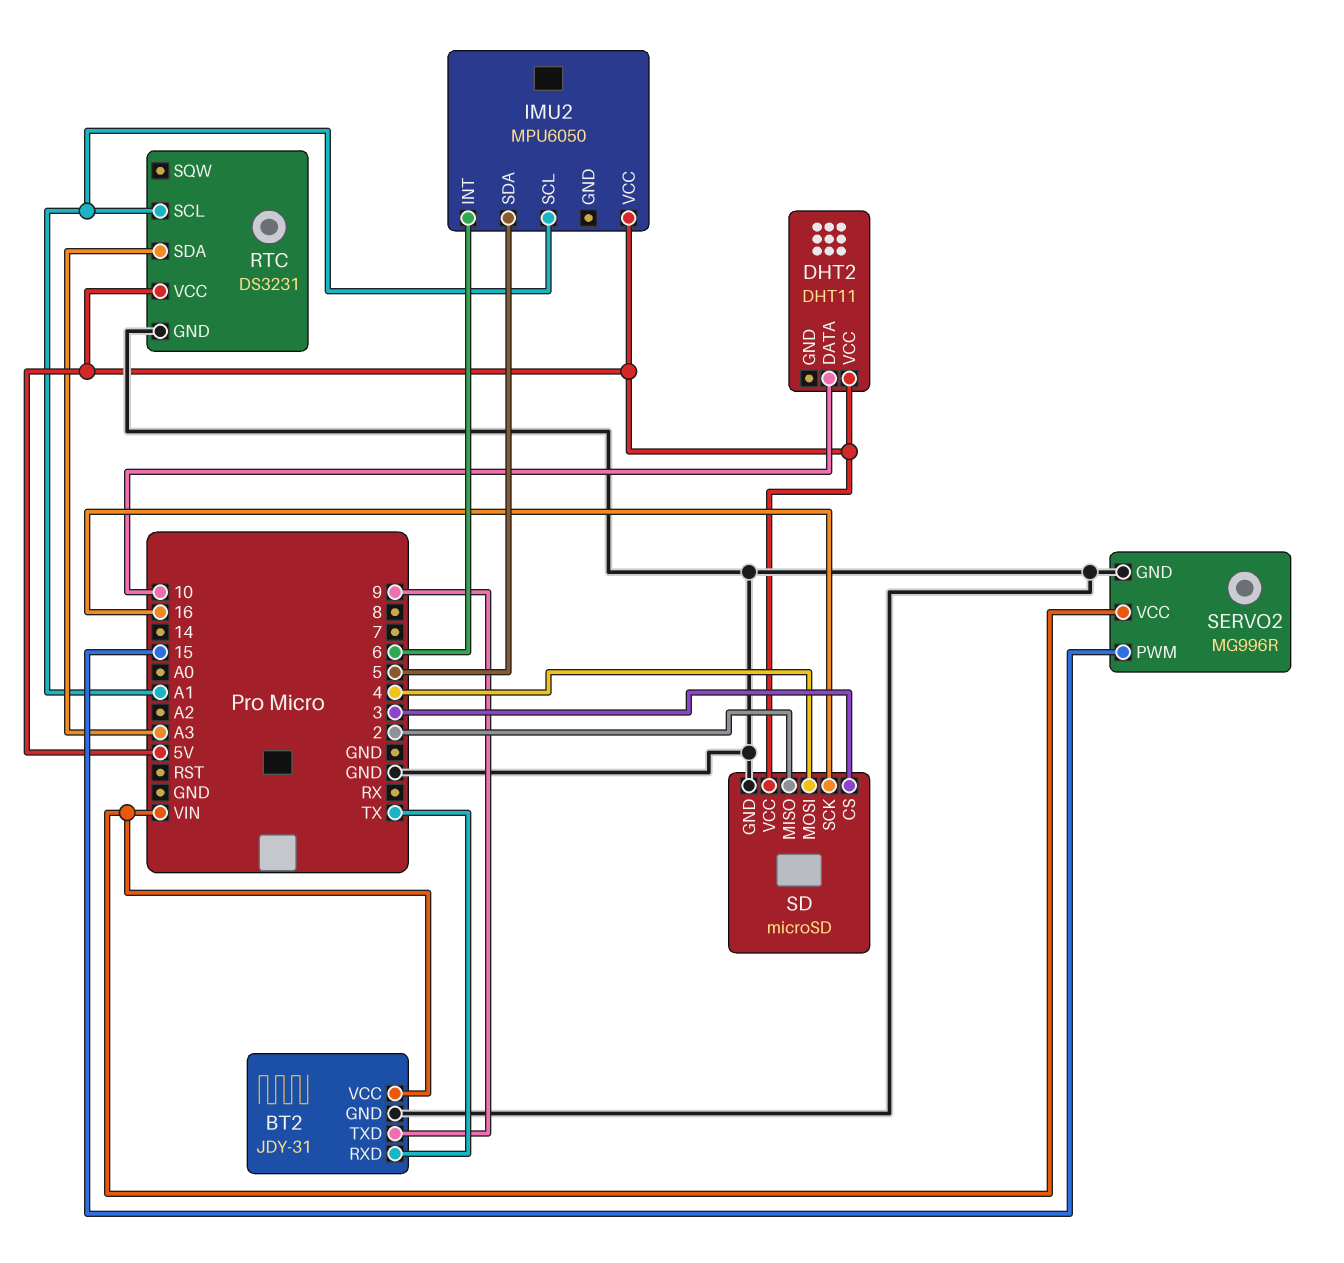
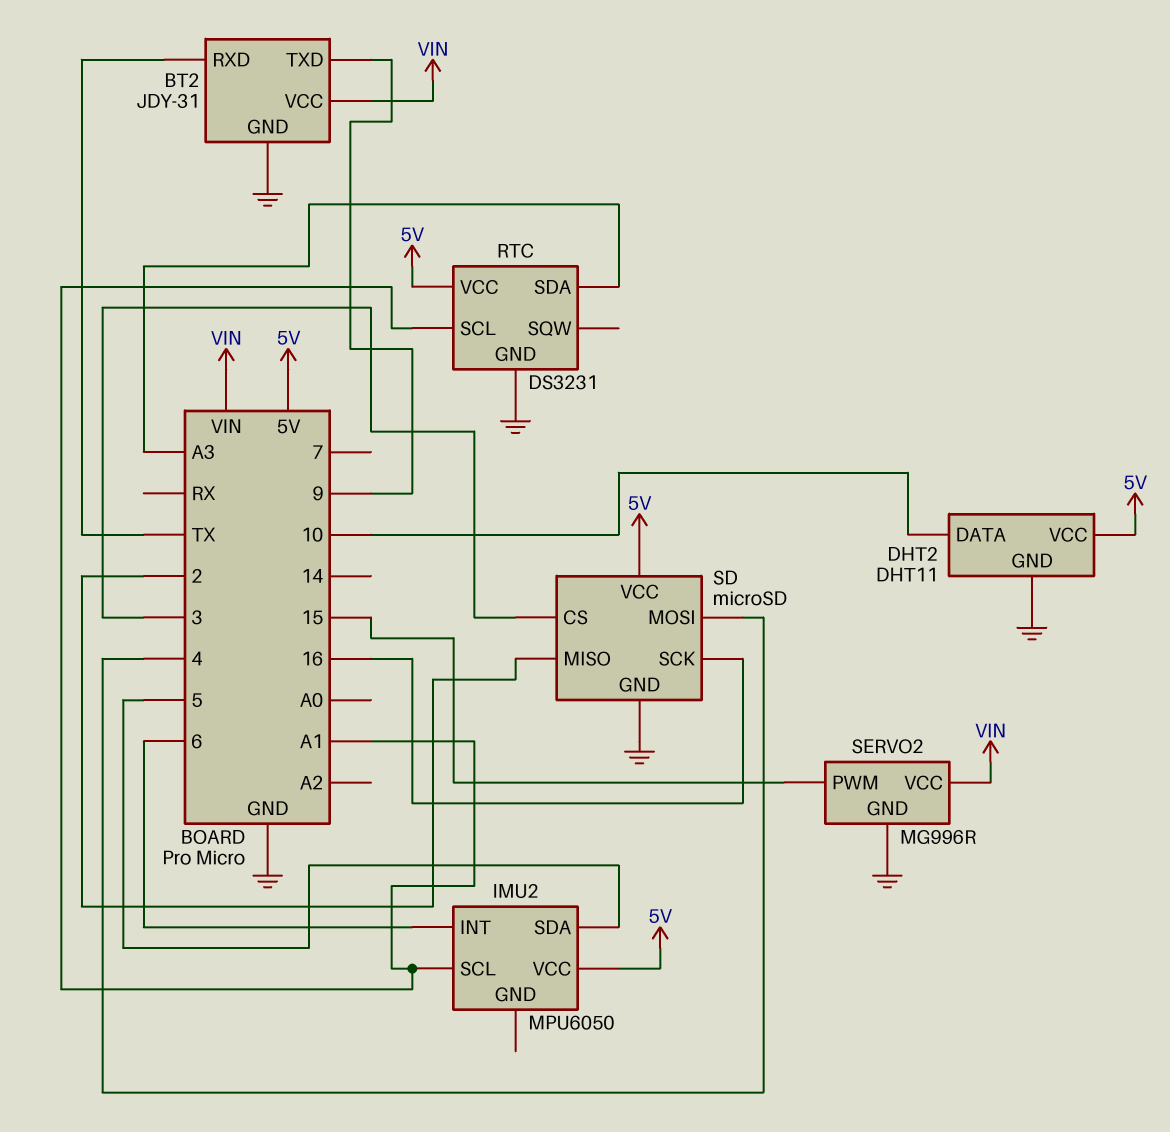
DHT2 pin GND: none -> GND

